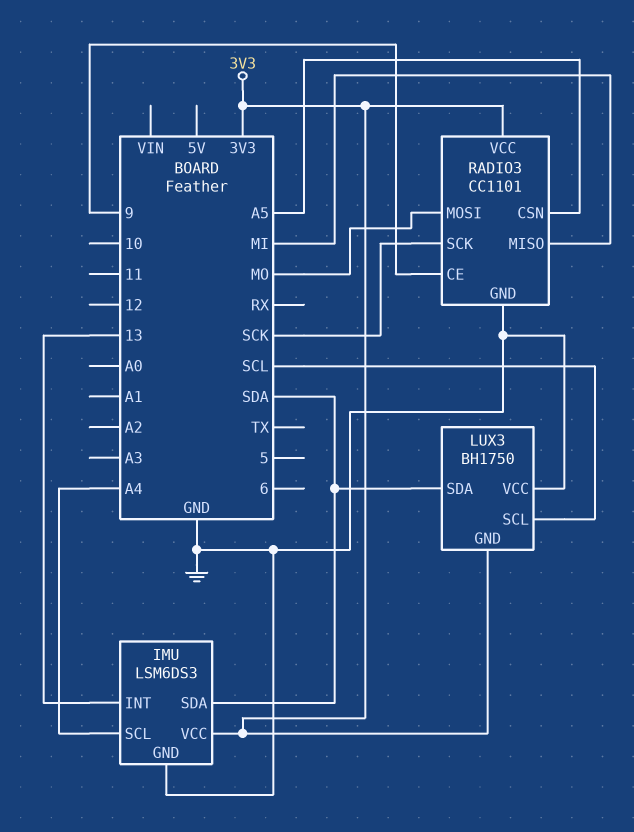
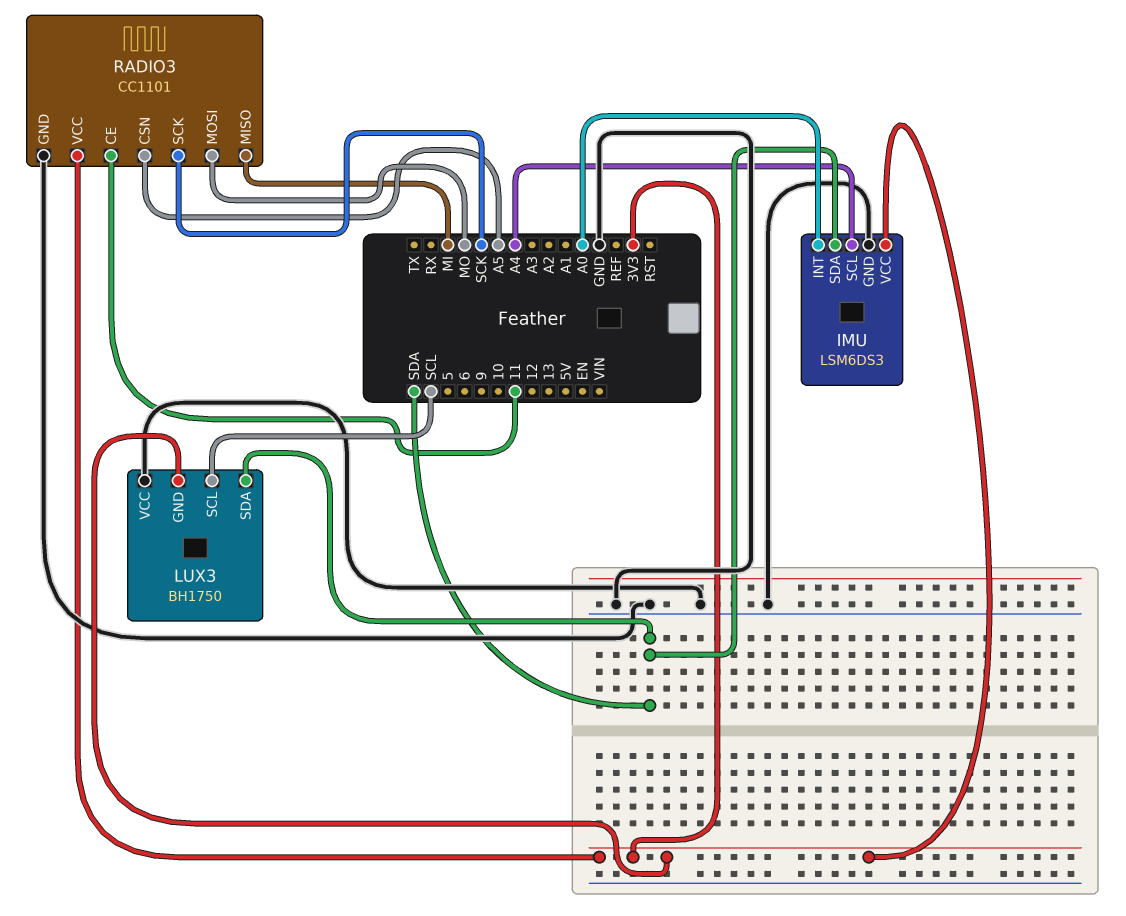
IMU pin INT: 13 -> A0
RADIO3 pin CE: 9 -> 11

